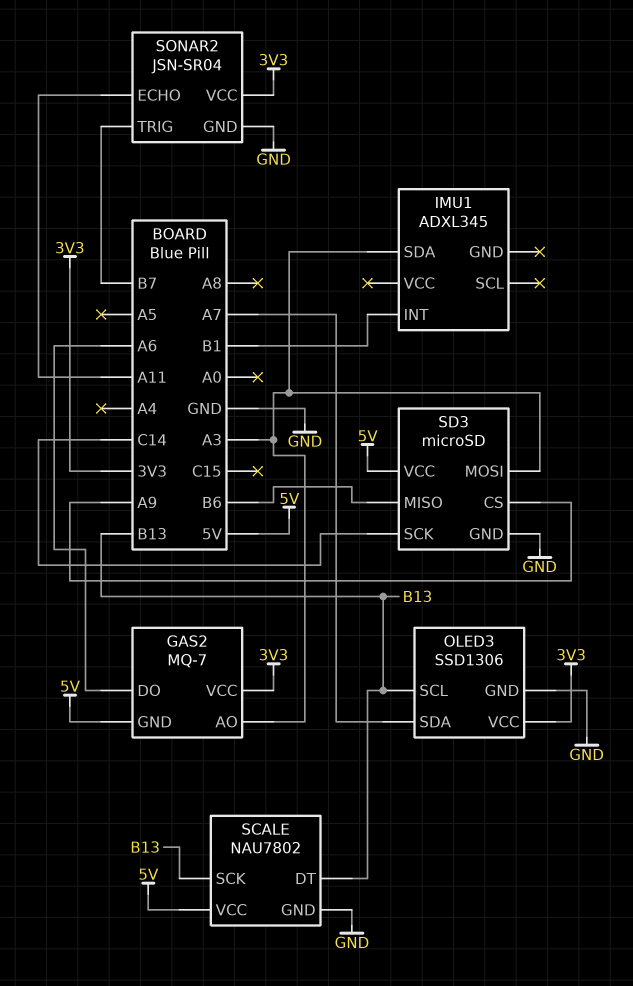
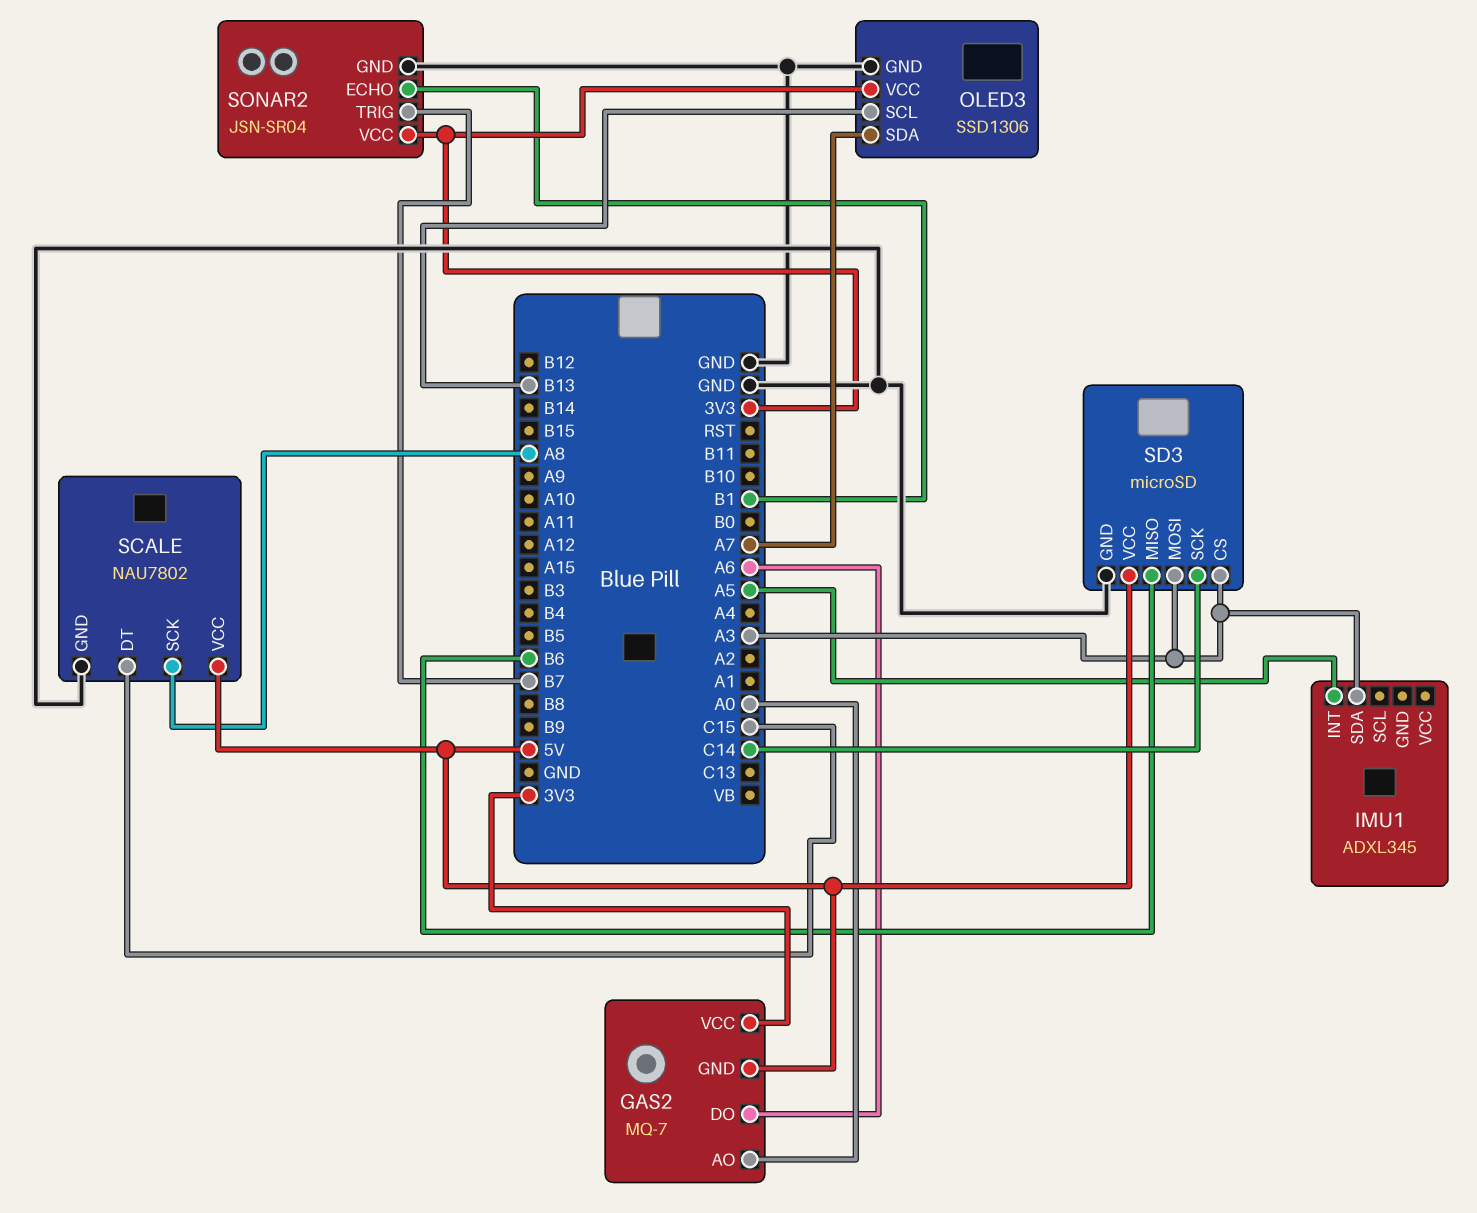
GAS2 pin AO: A3 -> A0
IMU1 pin INT: B1 -> A5
SCALE pin DT: B13 -> C15
SCALE pin SCK: B13 -> A8
SD3 pin CS: A9 -> A3
SONAR2 pin ECHO: A11 -> B1

